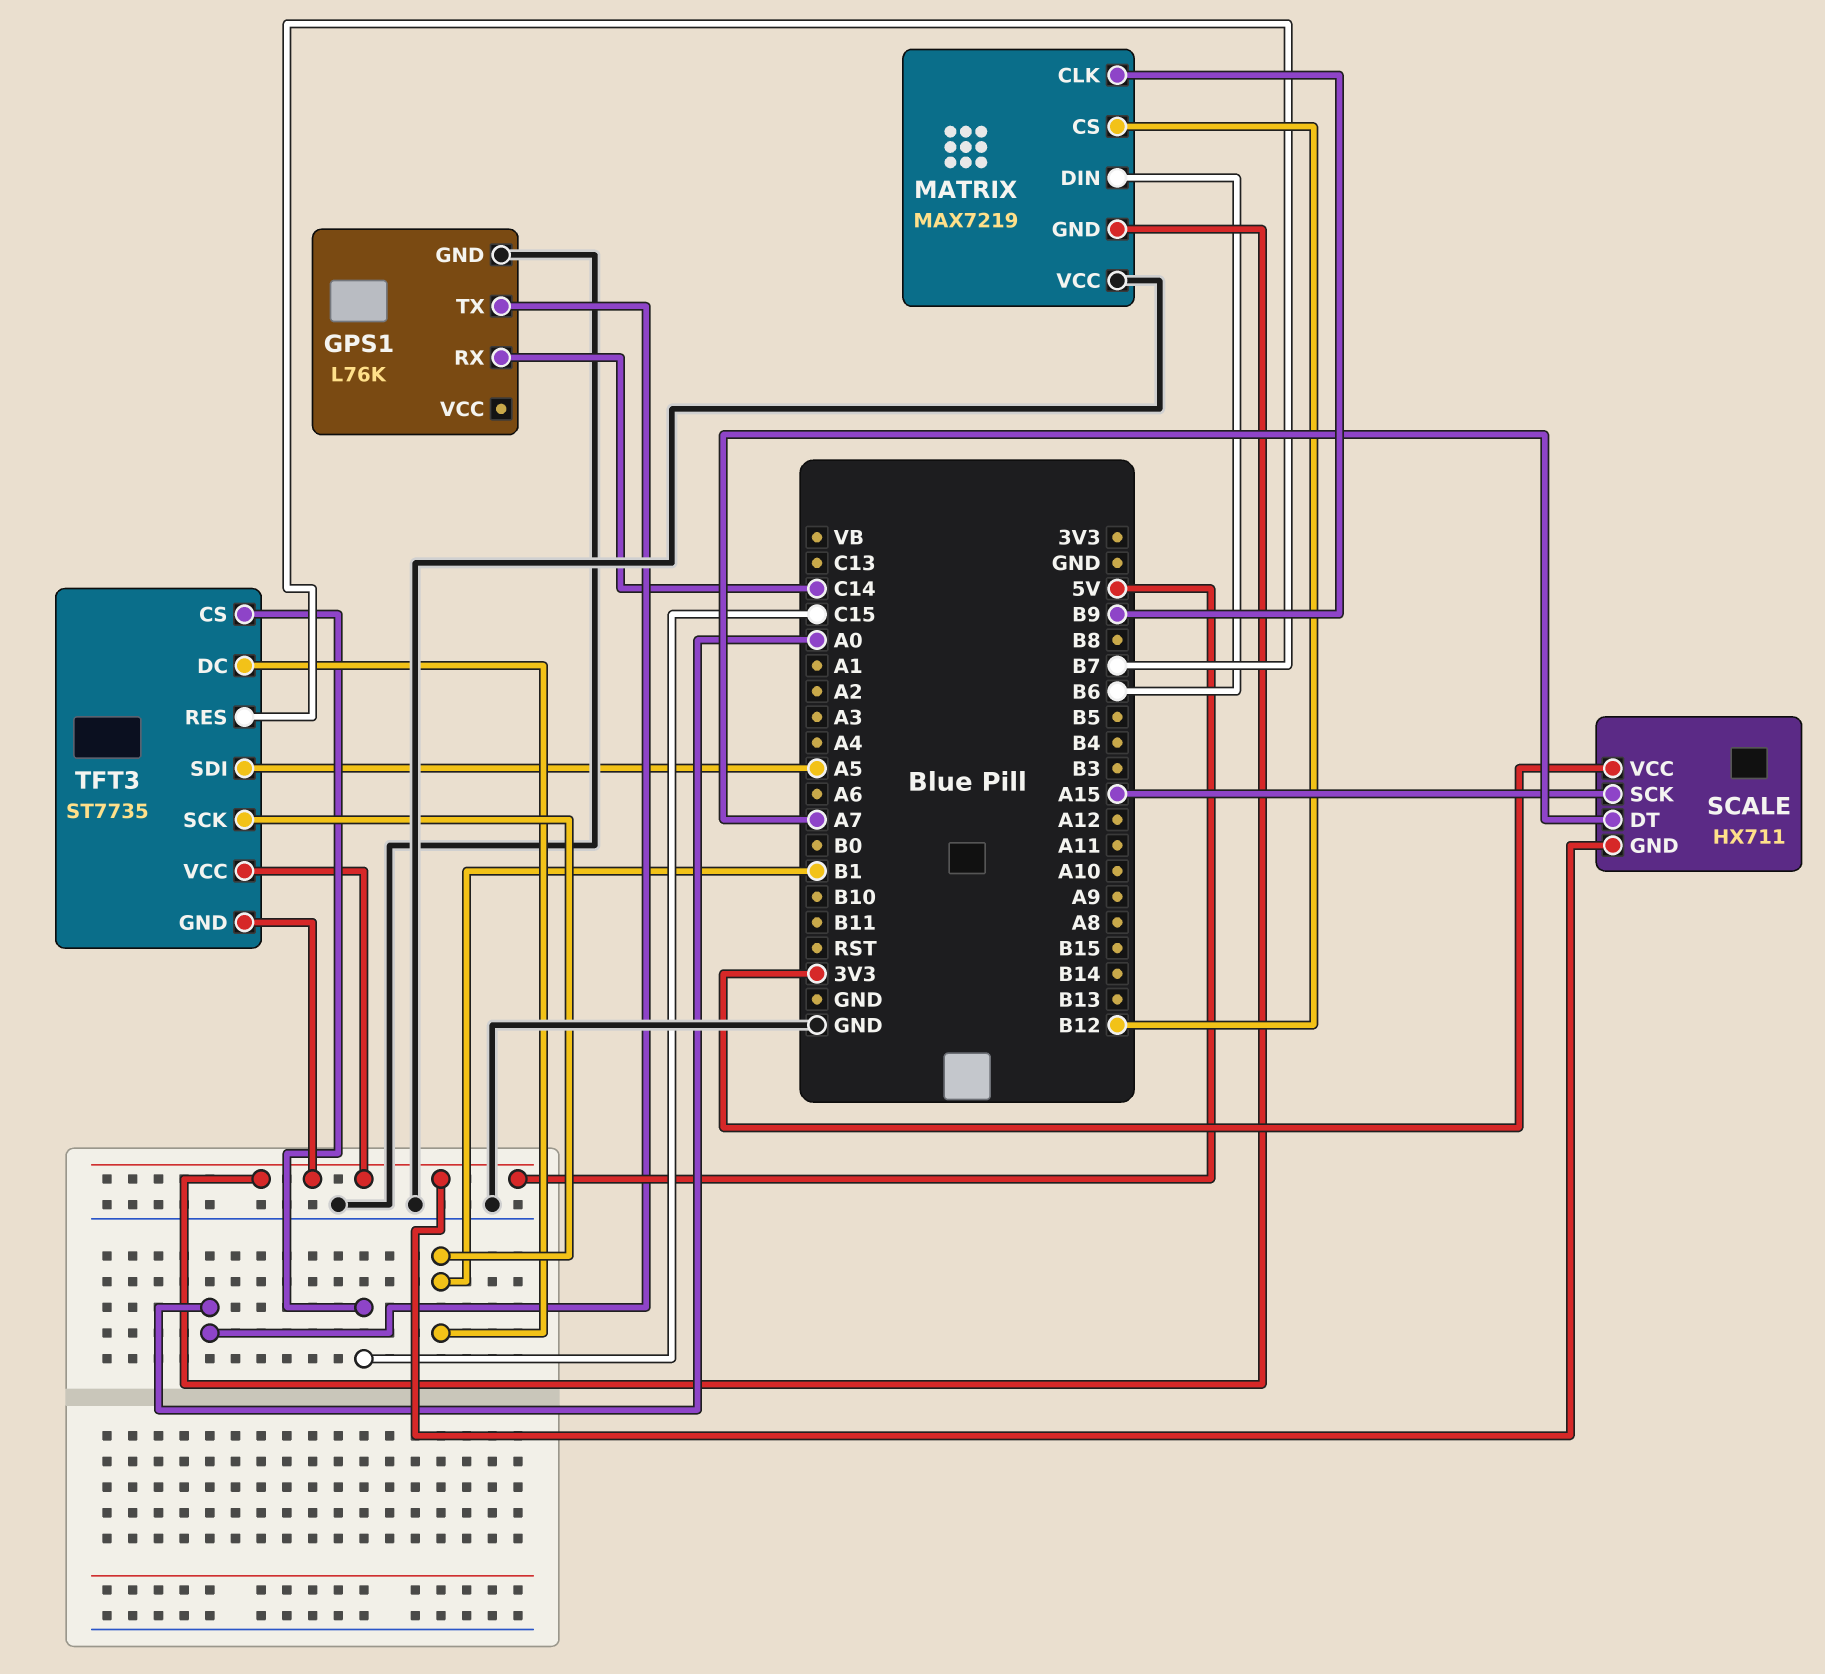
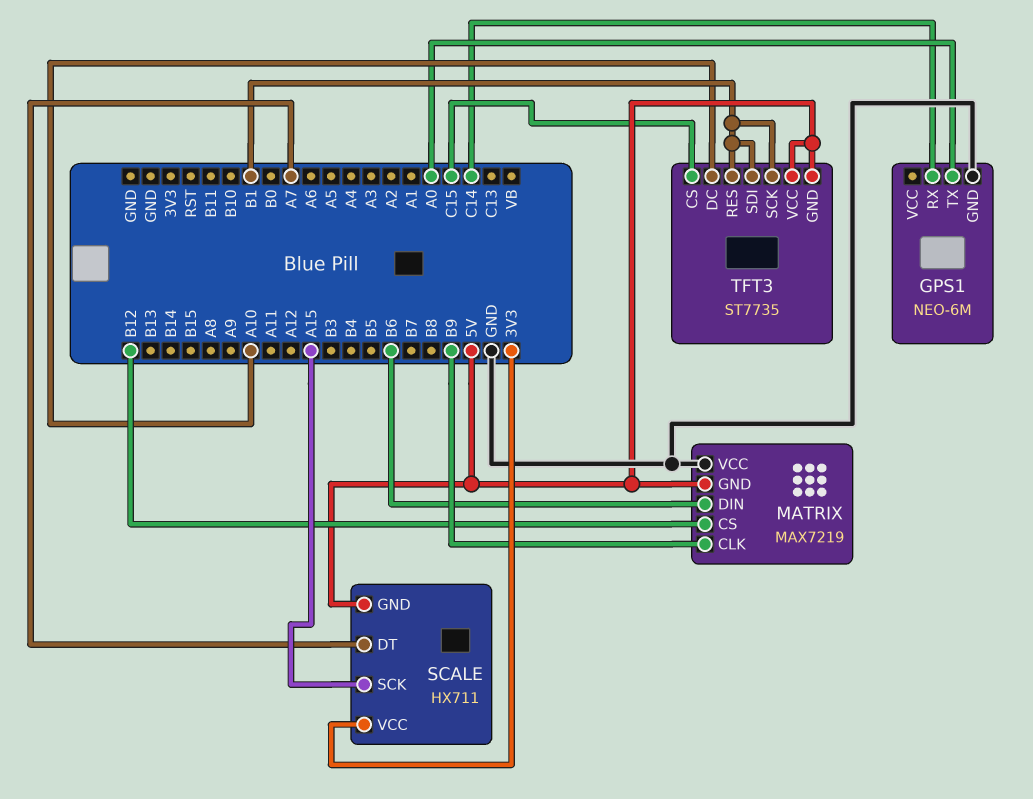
GPS1: L76K -> NEO-6M
TFT3 pin DC: B1 -> A10
TFT3 pin RES: B7 -> B1
TFT3 pin SDI: A5 -> B1

